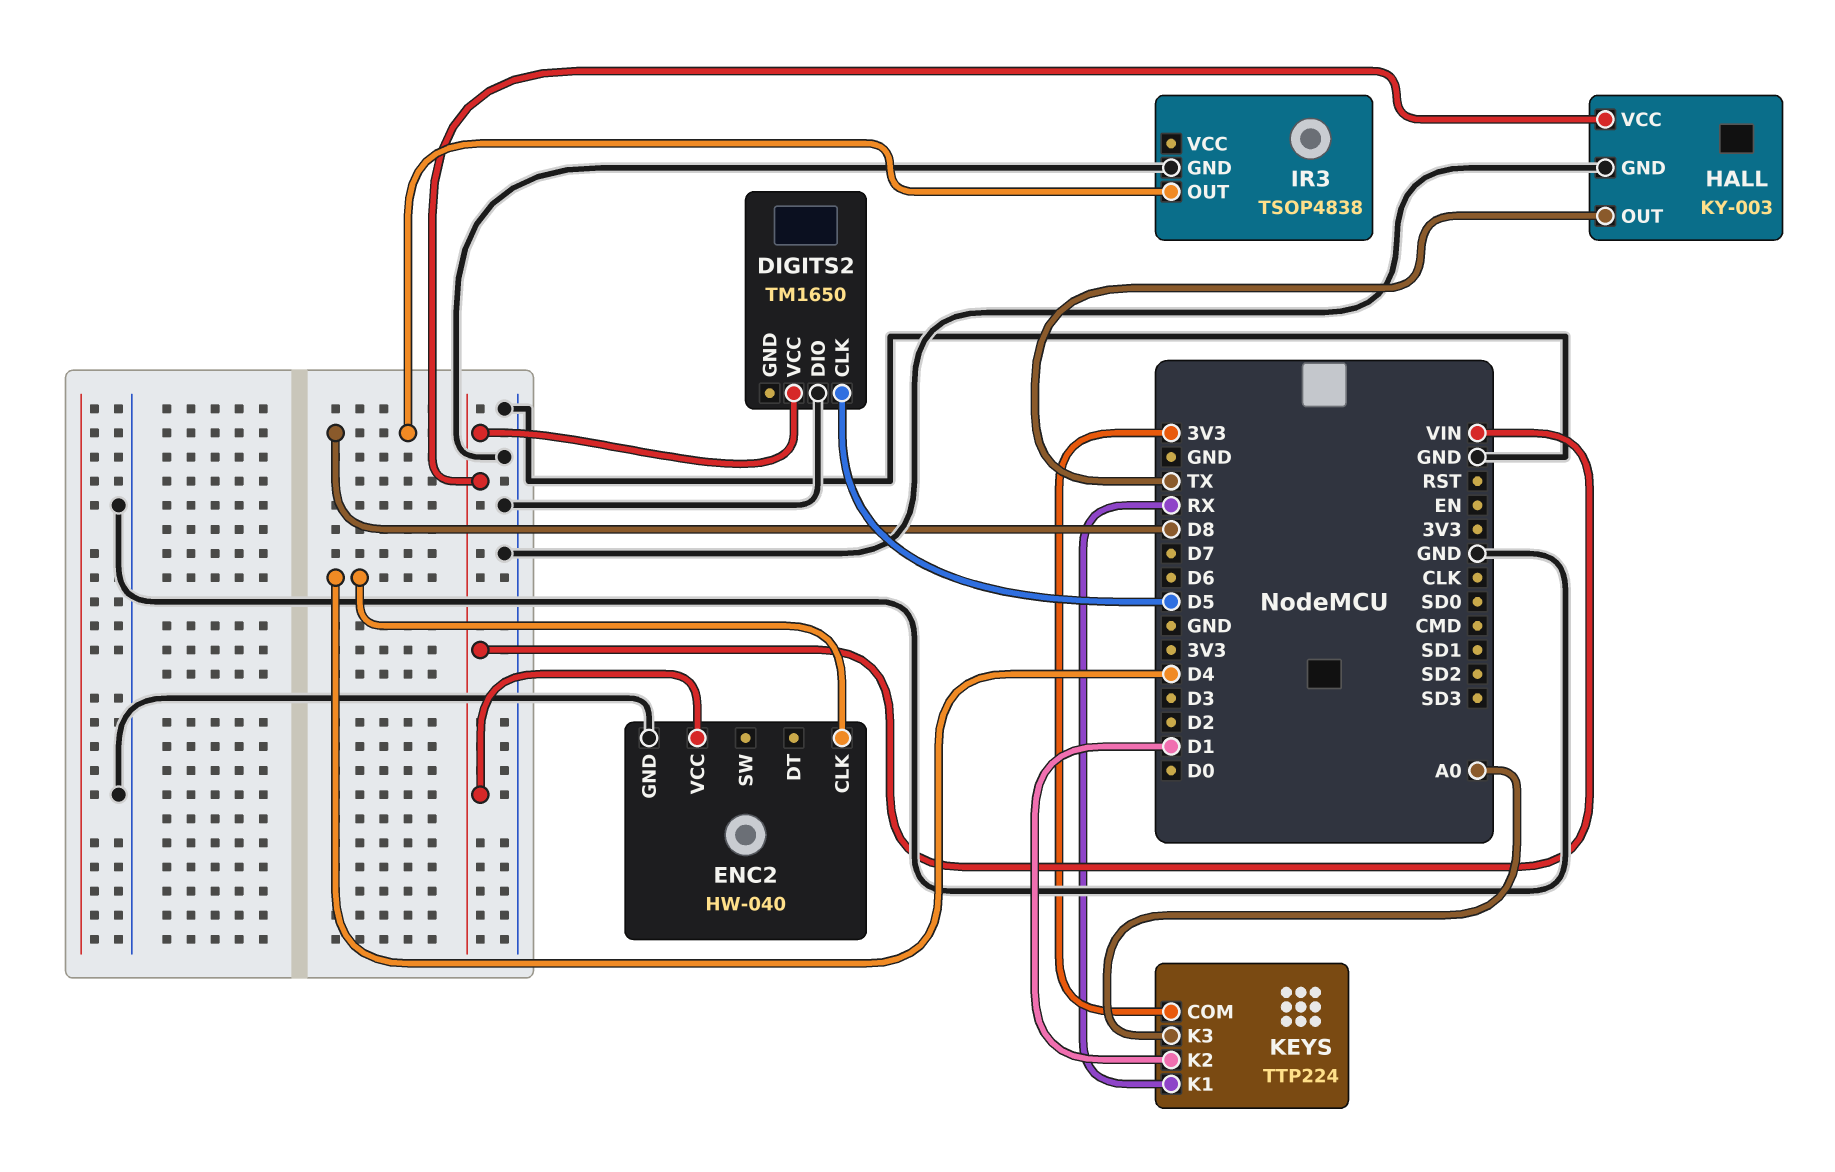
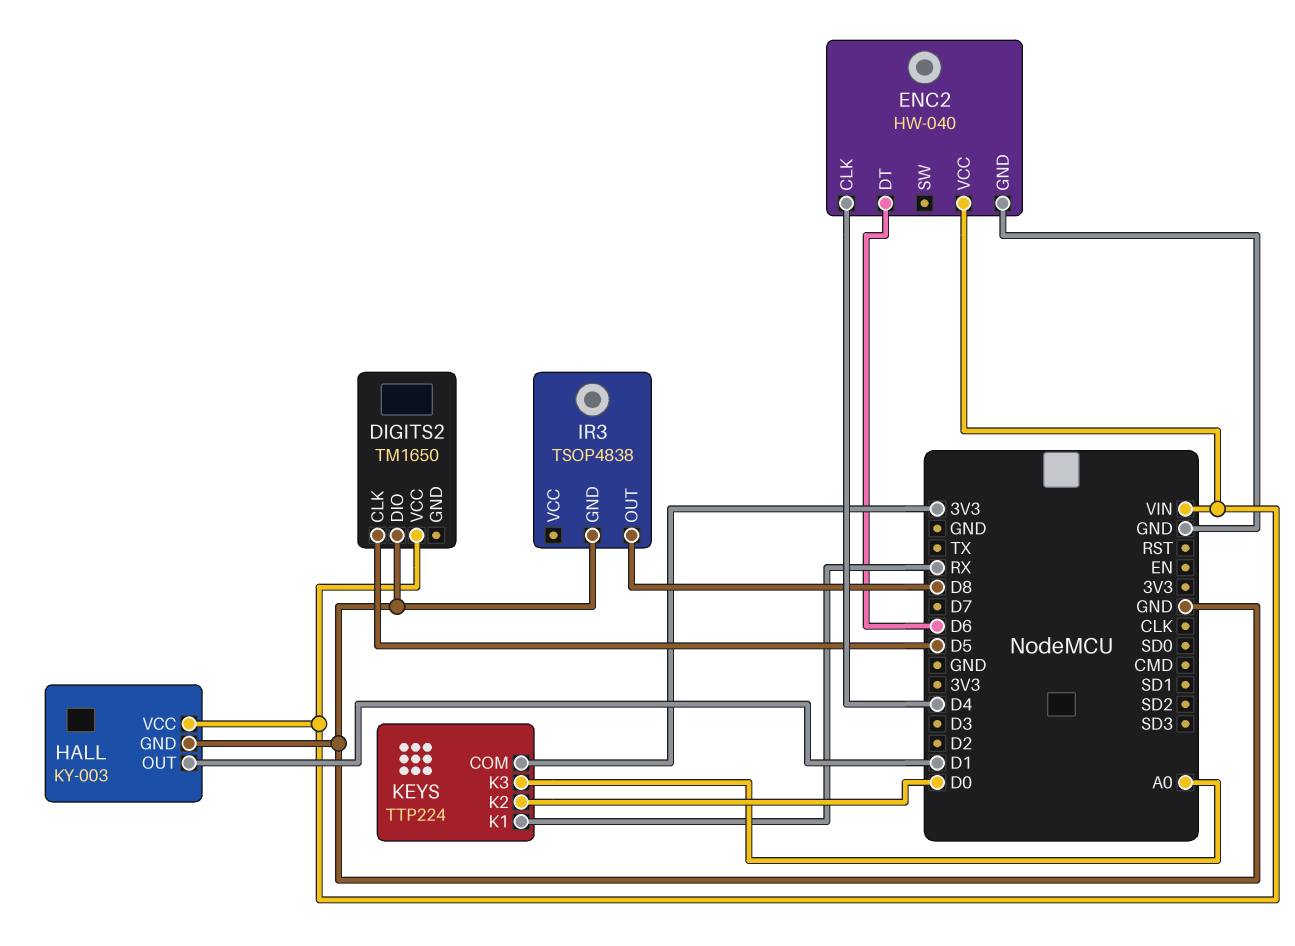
ENC2 pin DT: none -> D6
HALL pin OUT: TX -> D1
KEYS pin K2: D1 -> D0

